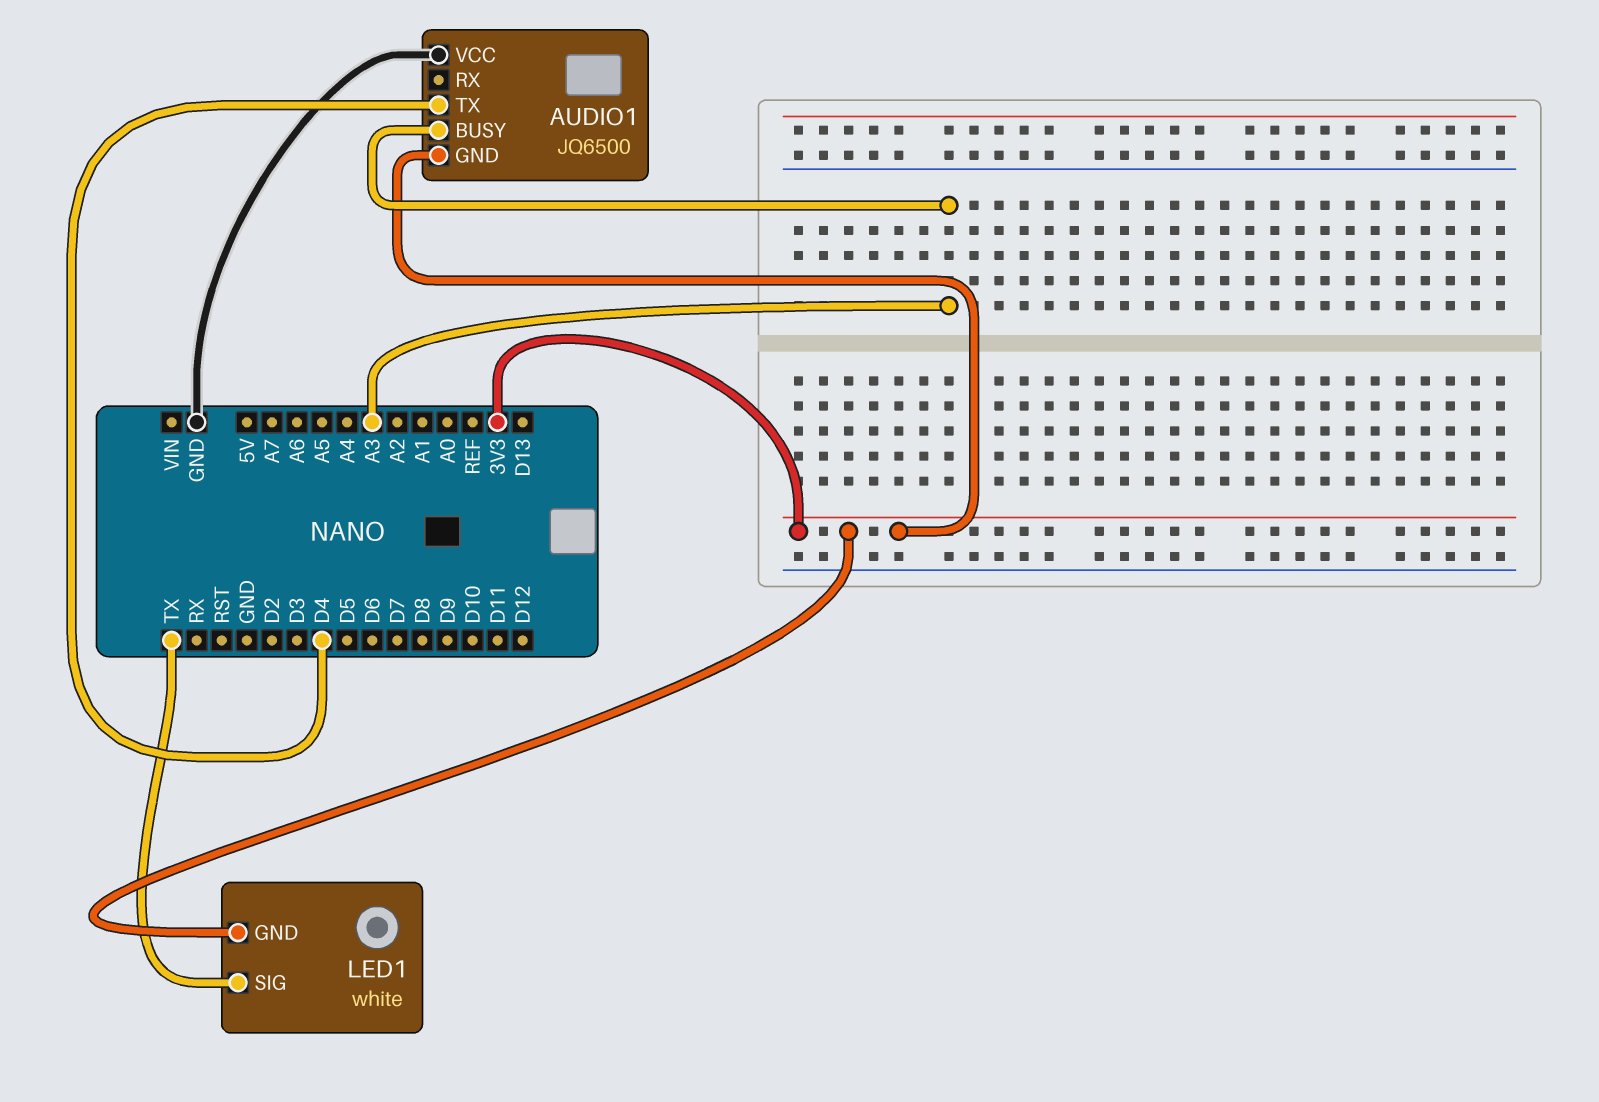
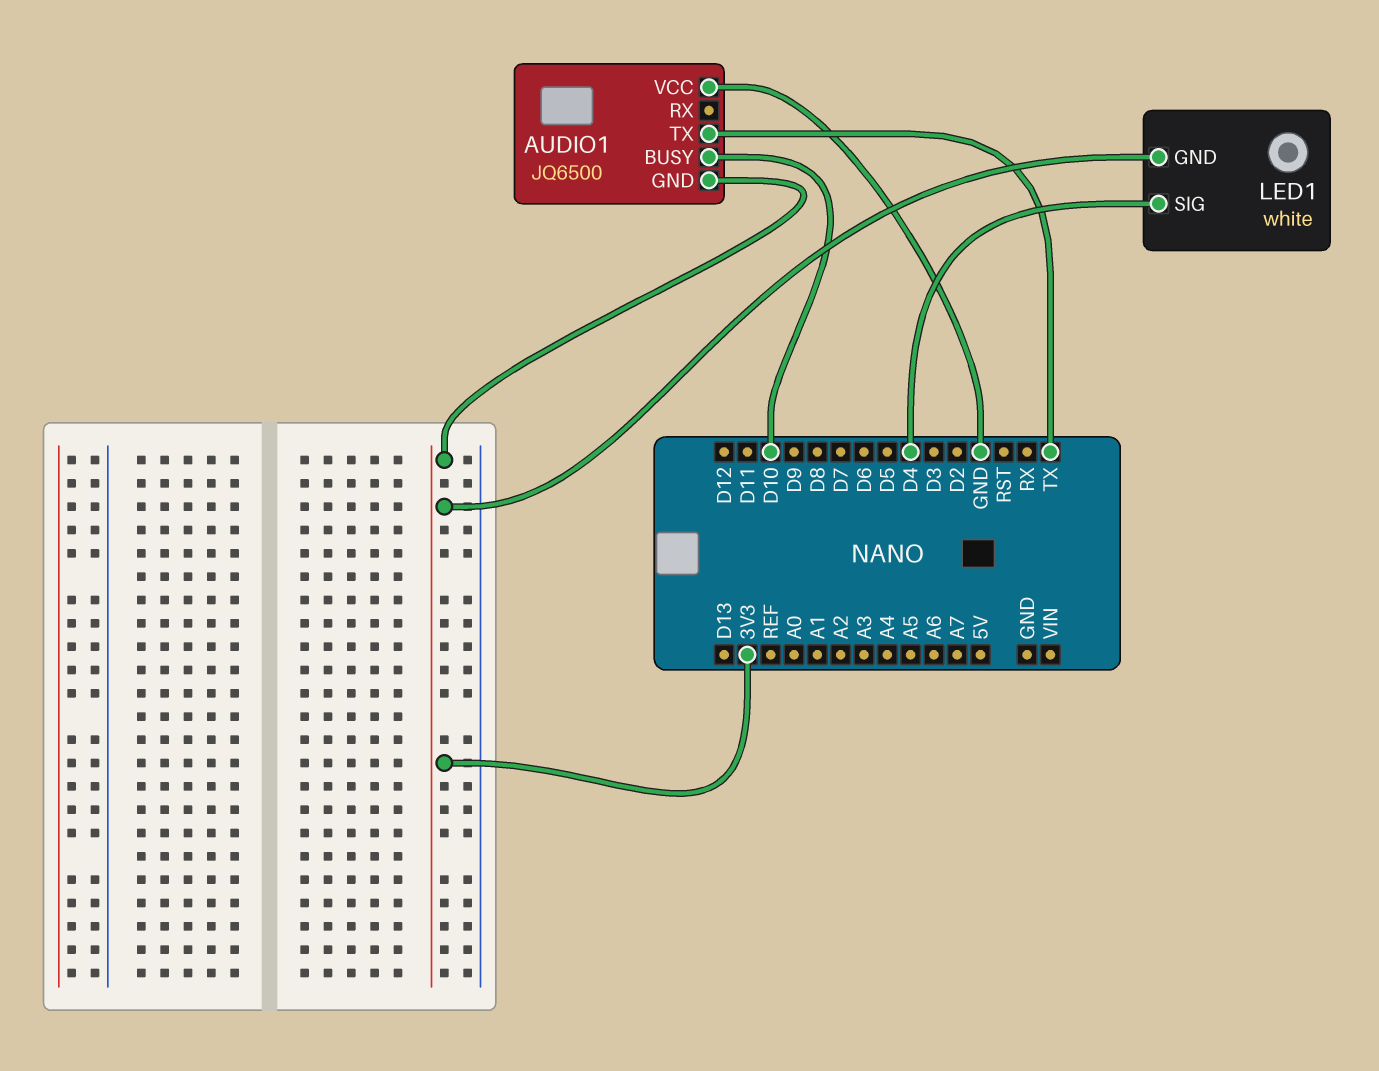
AUDIO1 pin BUSY: A3 -> D10
AUDIO1 pin TX: D4 -> TX
LED1 pin SIG: TX -> D4

